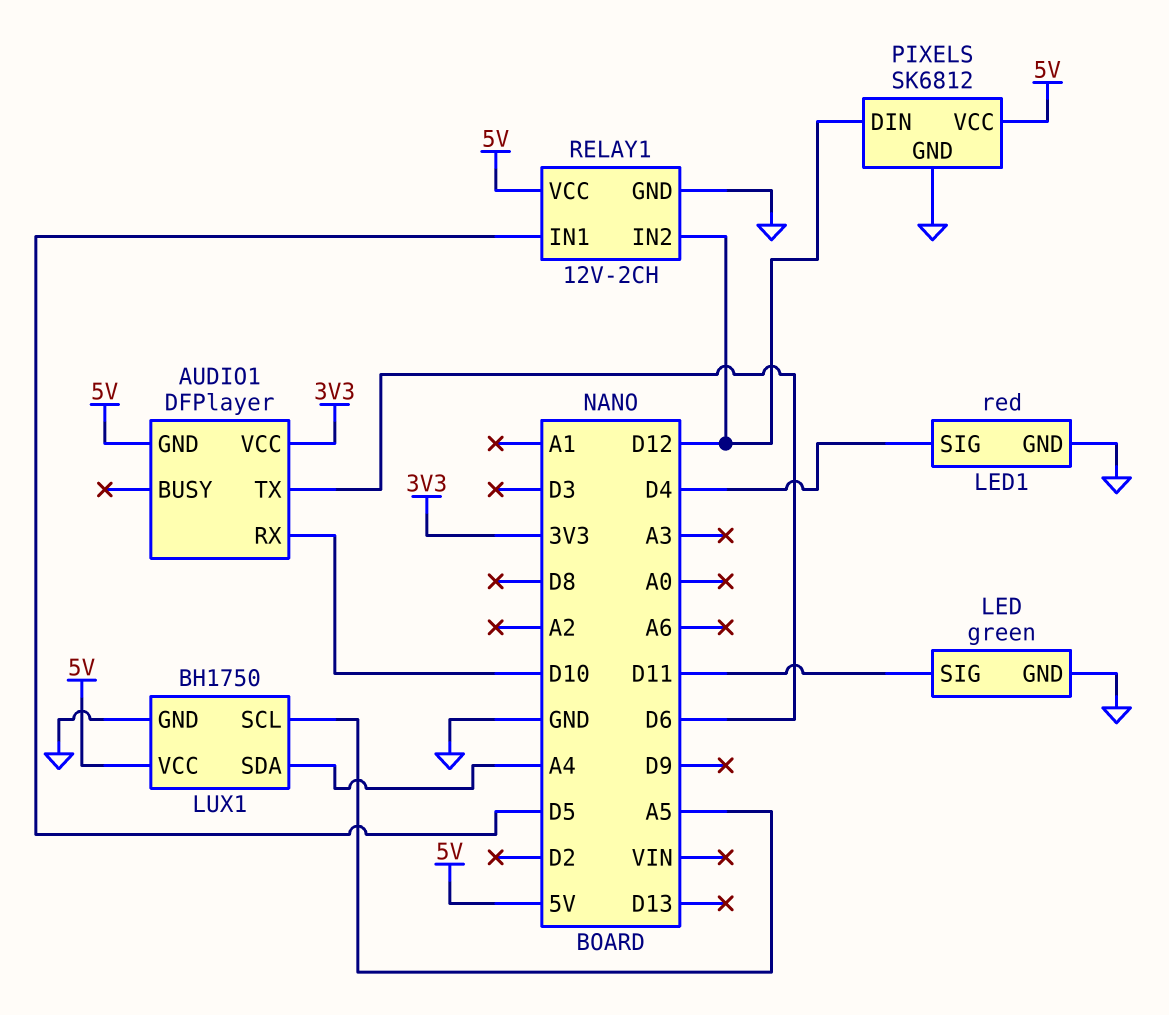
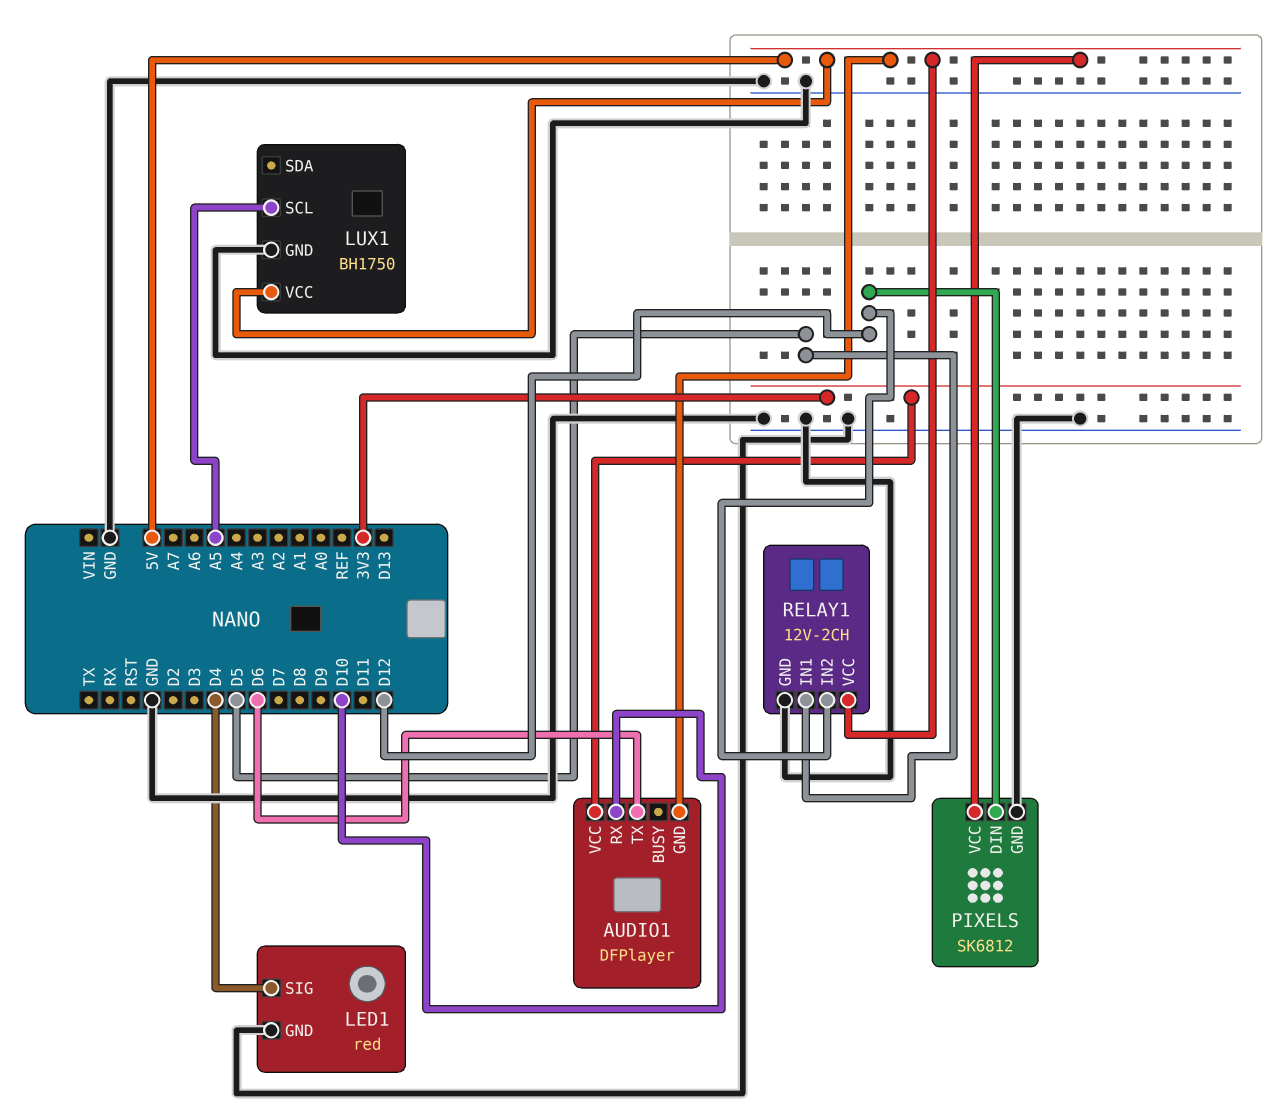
LED: green -> none
LED pin GND: GND -> none
LED pin SIG: D11 -> none
LUX1 pin SDA: A4 -> none

